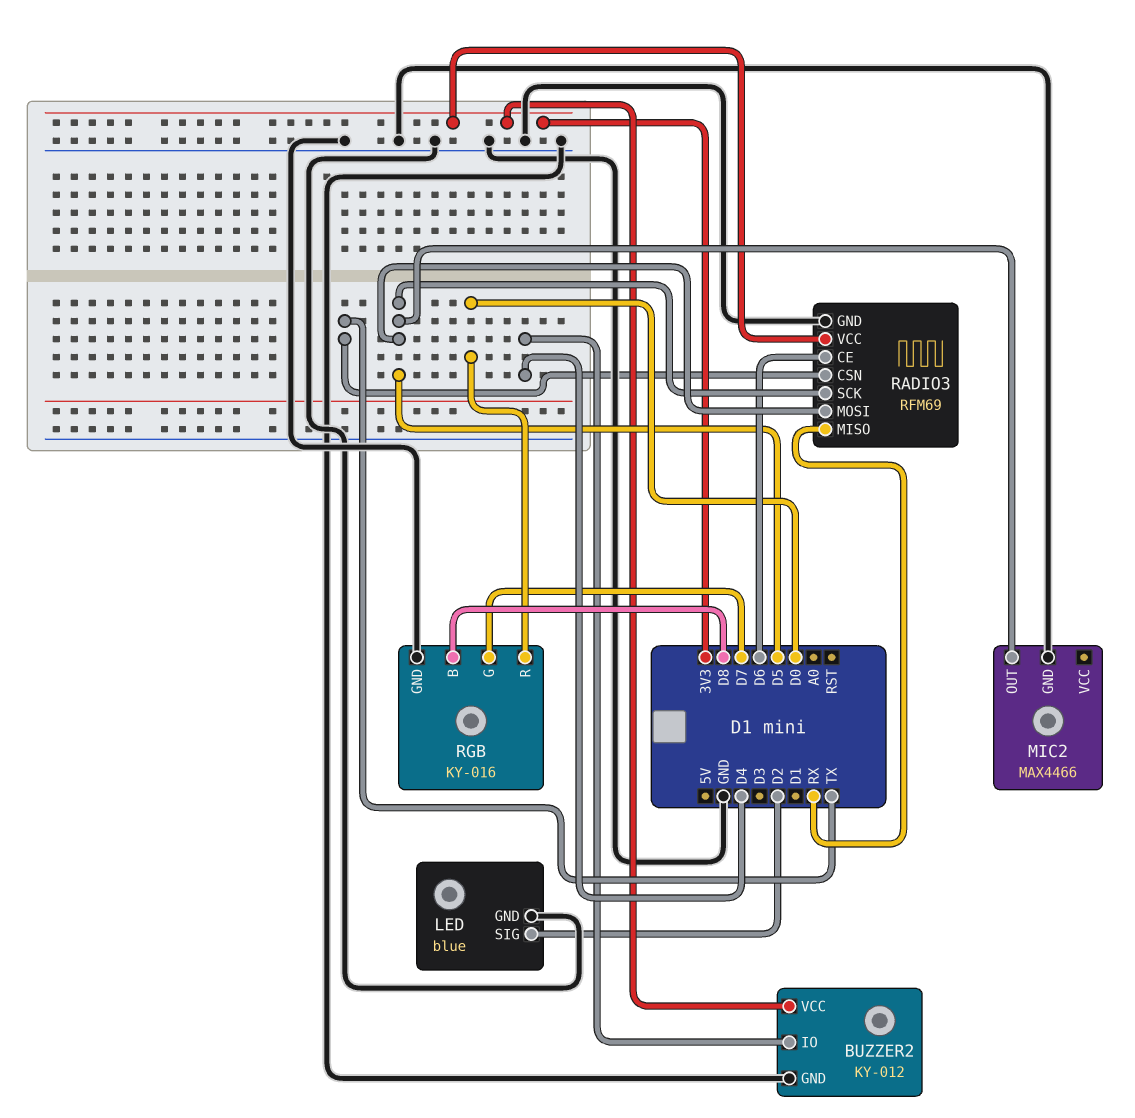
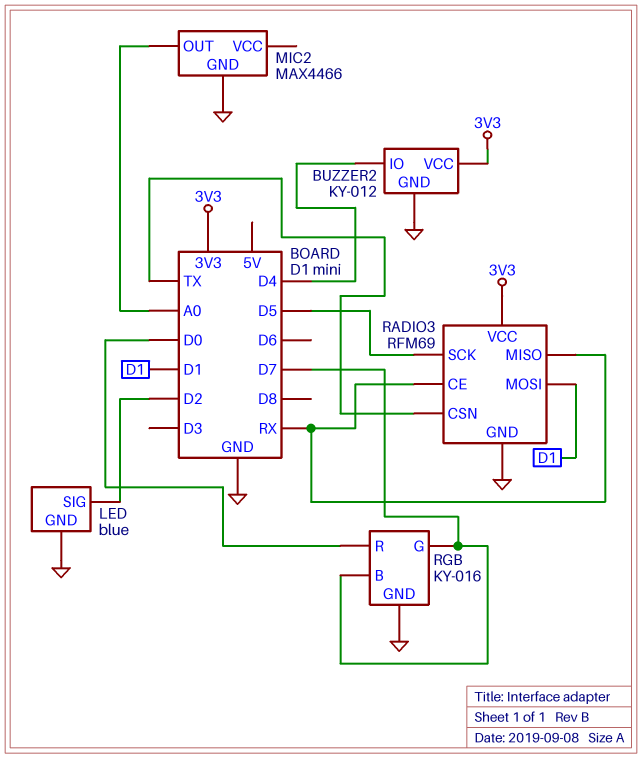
MIC2 pin OUT: D5 -> A0
RADIO3 pin CE: D6 -> RX
RADIO3 pin MOSI: D5 -> D1
RGB pin B: D8 -> D7

